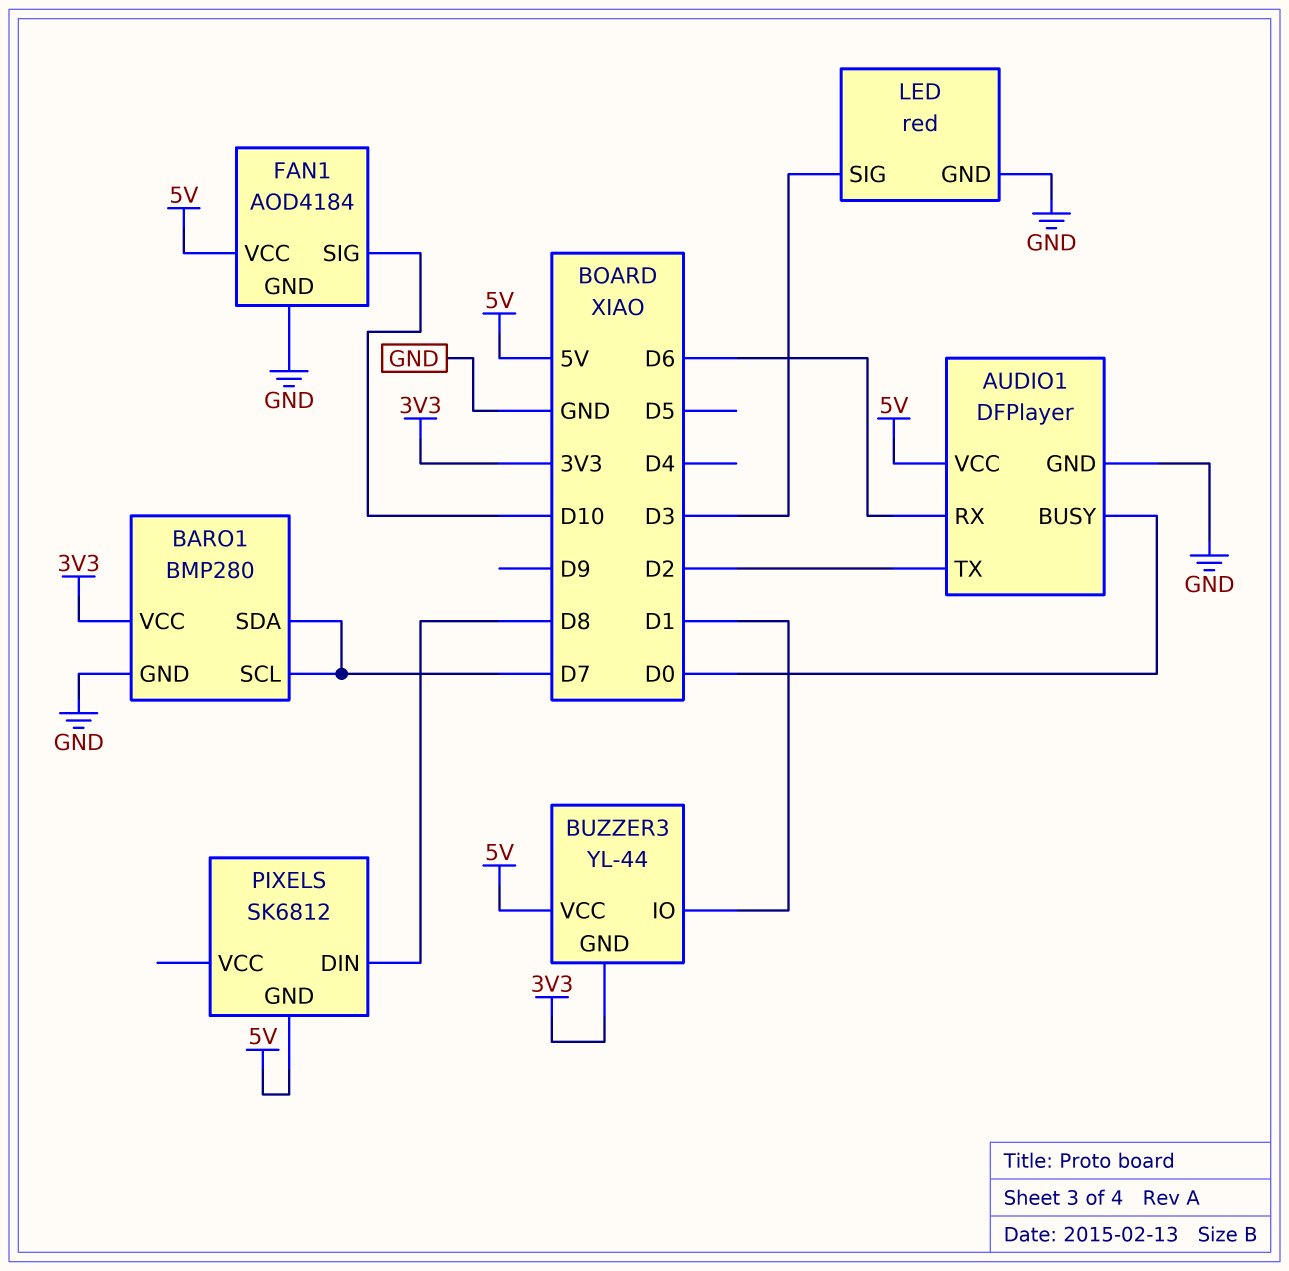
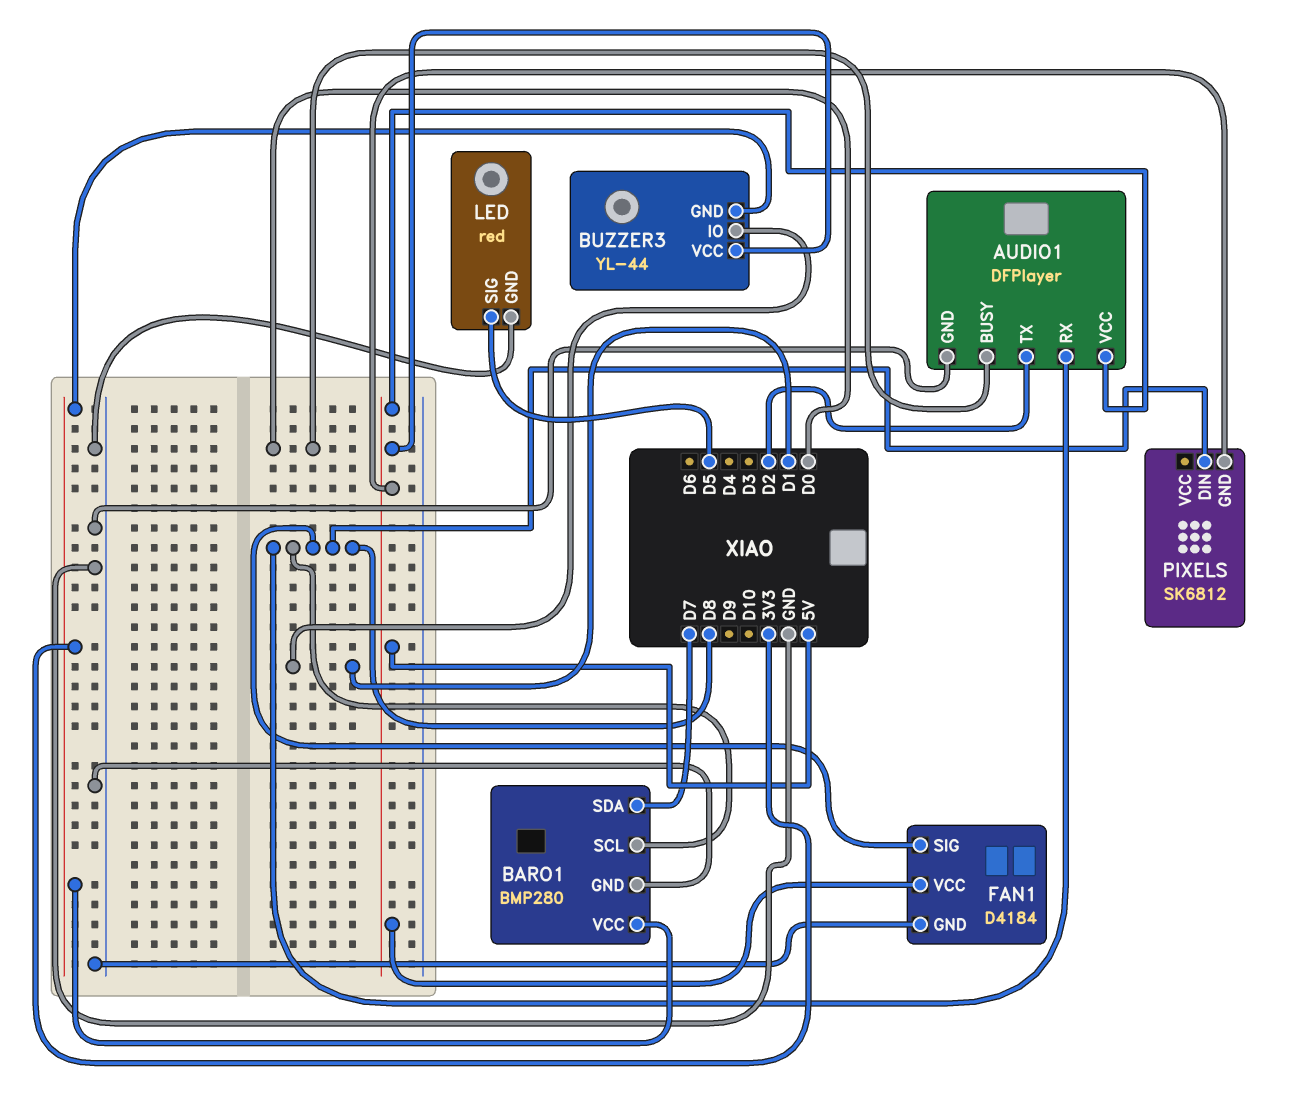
AUDIO1 pin RX: D6 -> D8
BARO1 pin SCL: D7 -> D8
FAN1: AOD4184 -> D4184
FAN1 pin SIG: D10 -> D8
LED pin SIG: D3 -> D5

